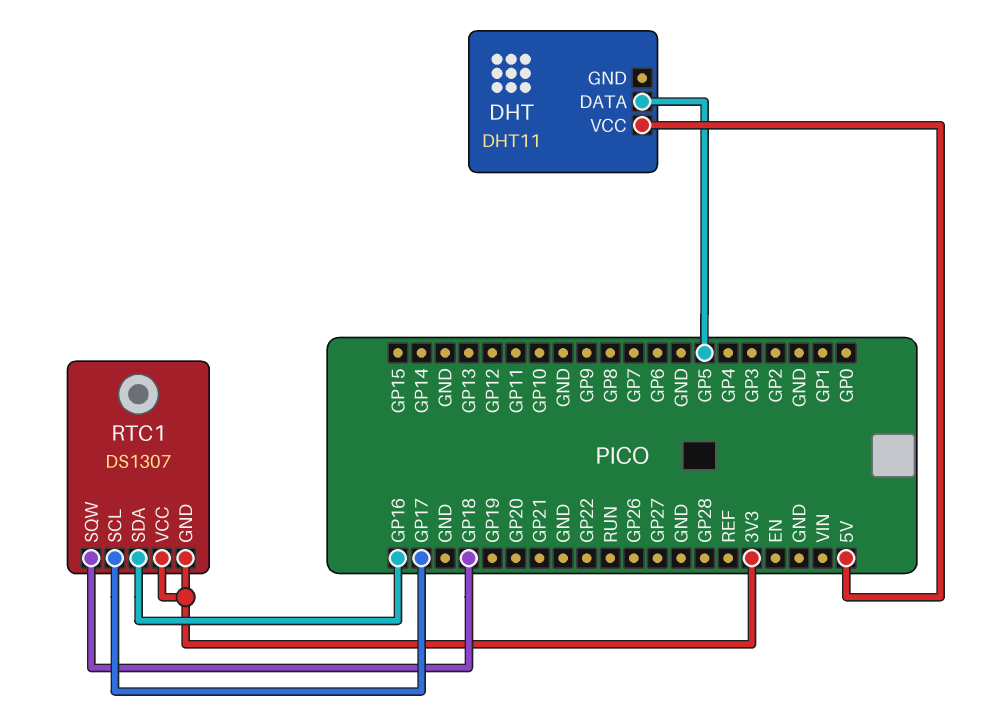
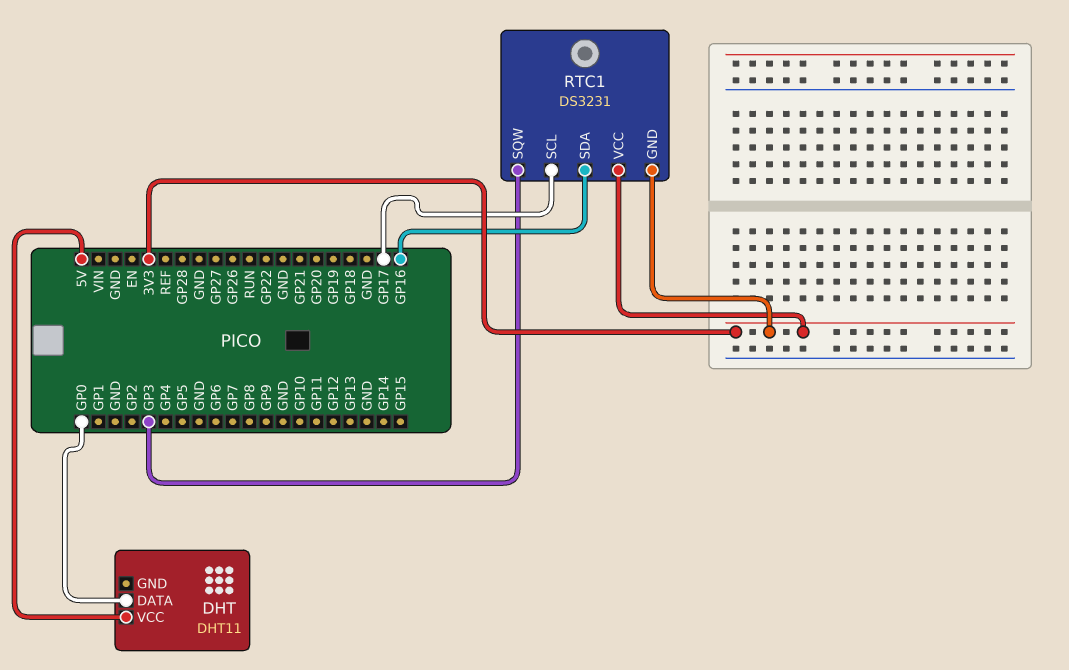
DHT pin DATA: GP5 -> GP0
RTC1: DS1307 -> DS3231
RTC1 pin SQW: GP18 -> GP3

